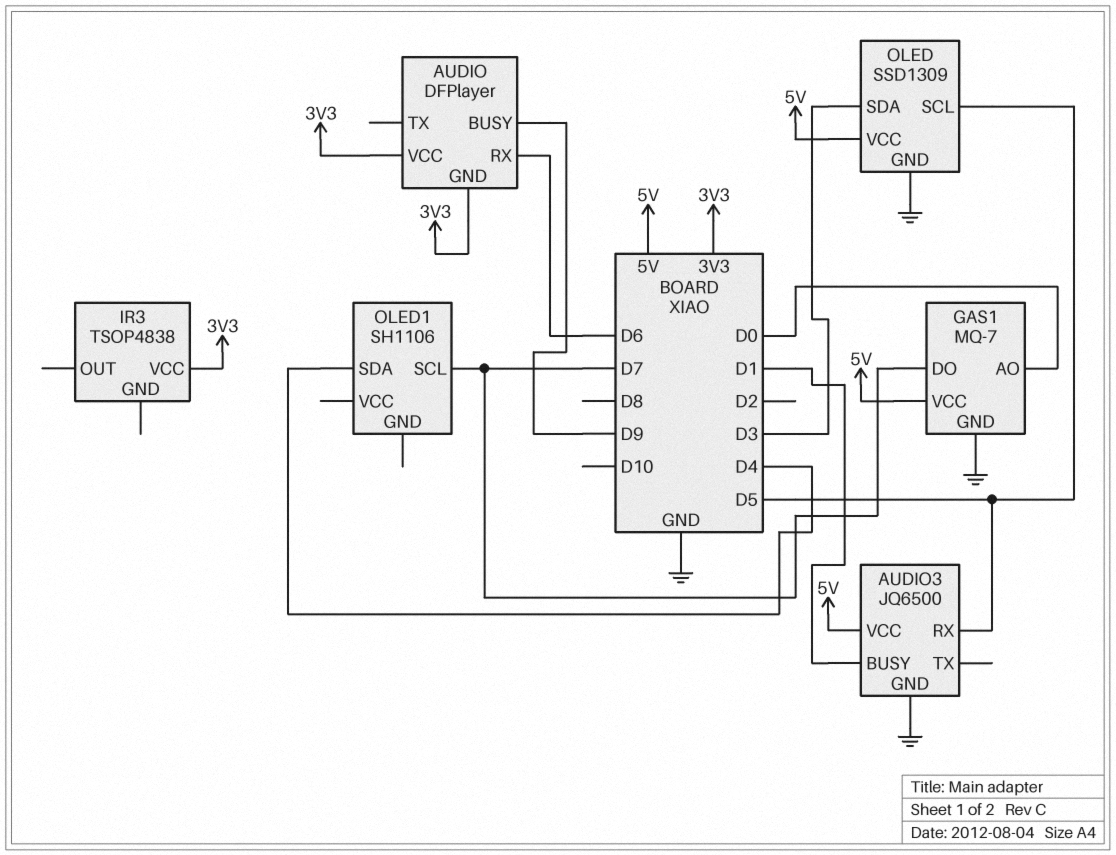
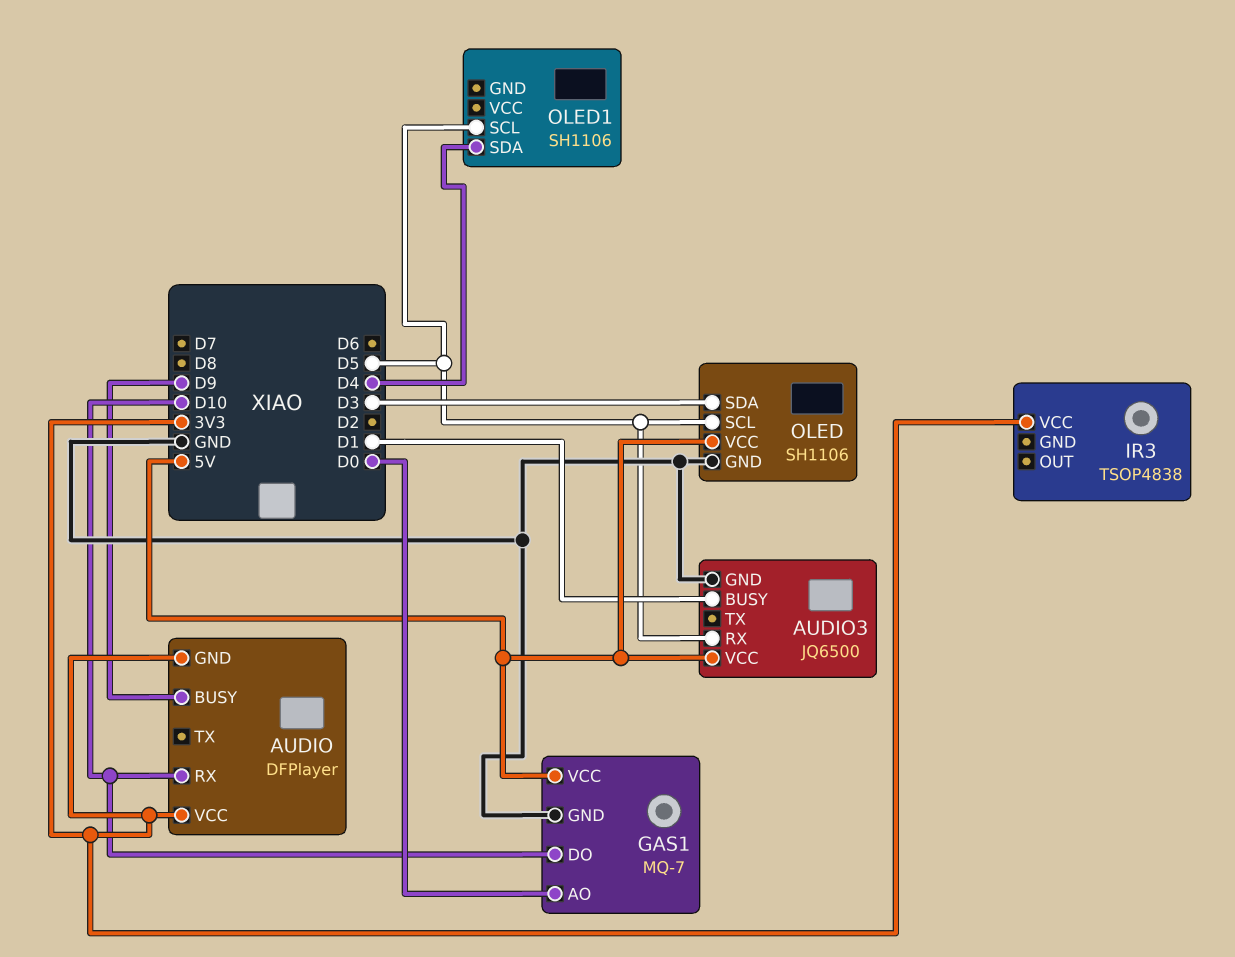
AUDIO pin RX: D6 -> D10
GAS1 pin DO: D7 -> D10
OLED: SSD1309 -> SH1106
OLED1 pin SCL: D7 -> D5

